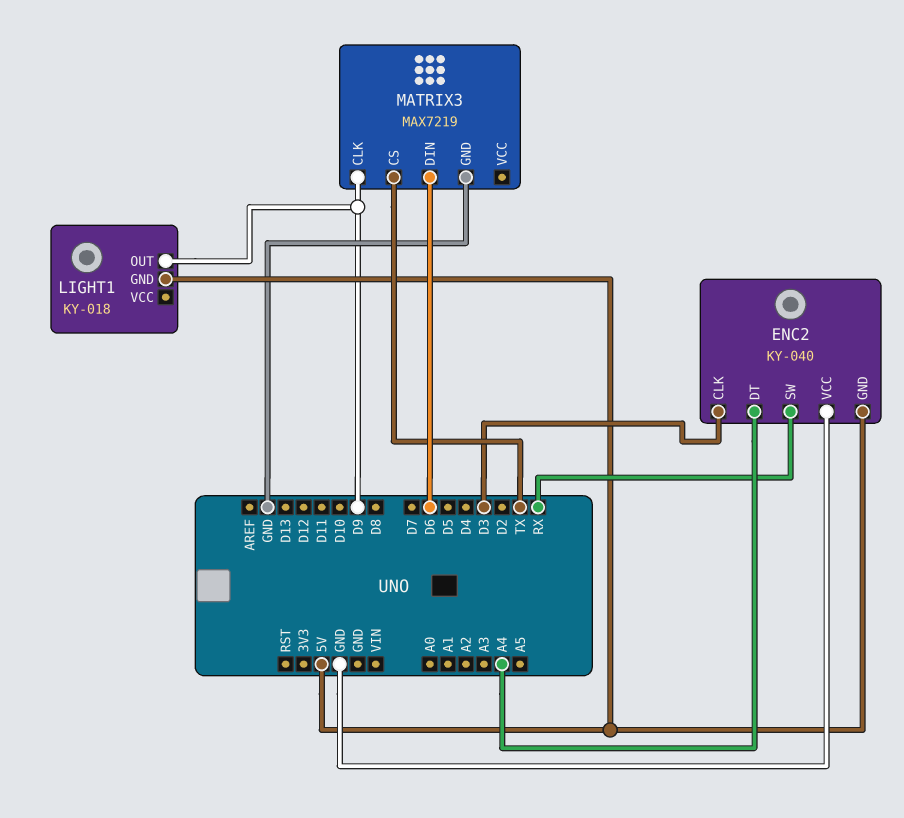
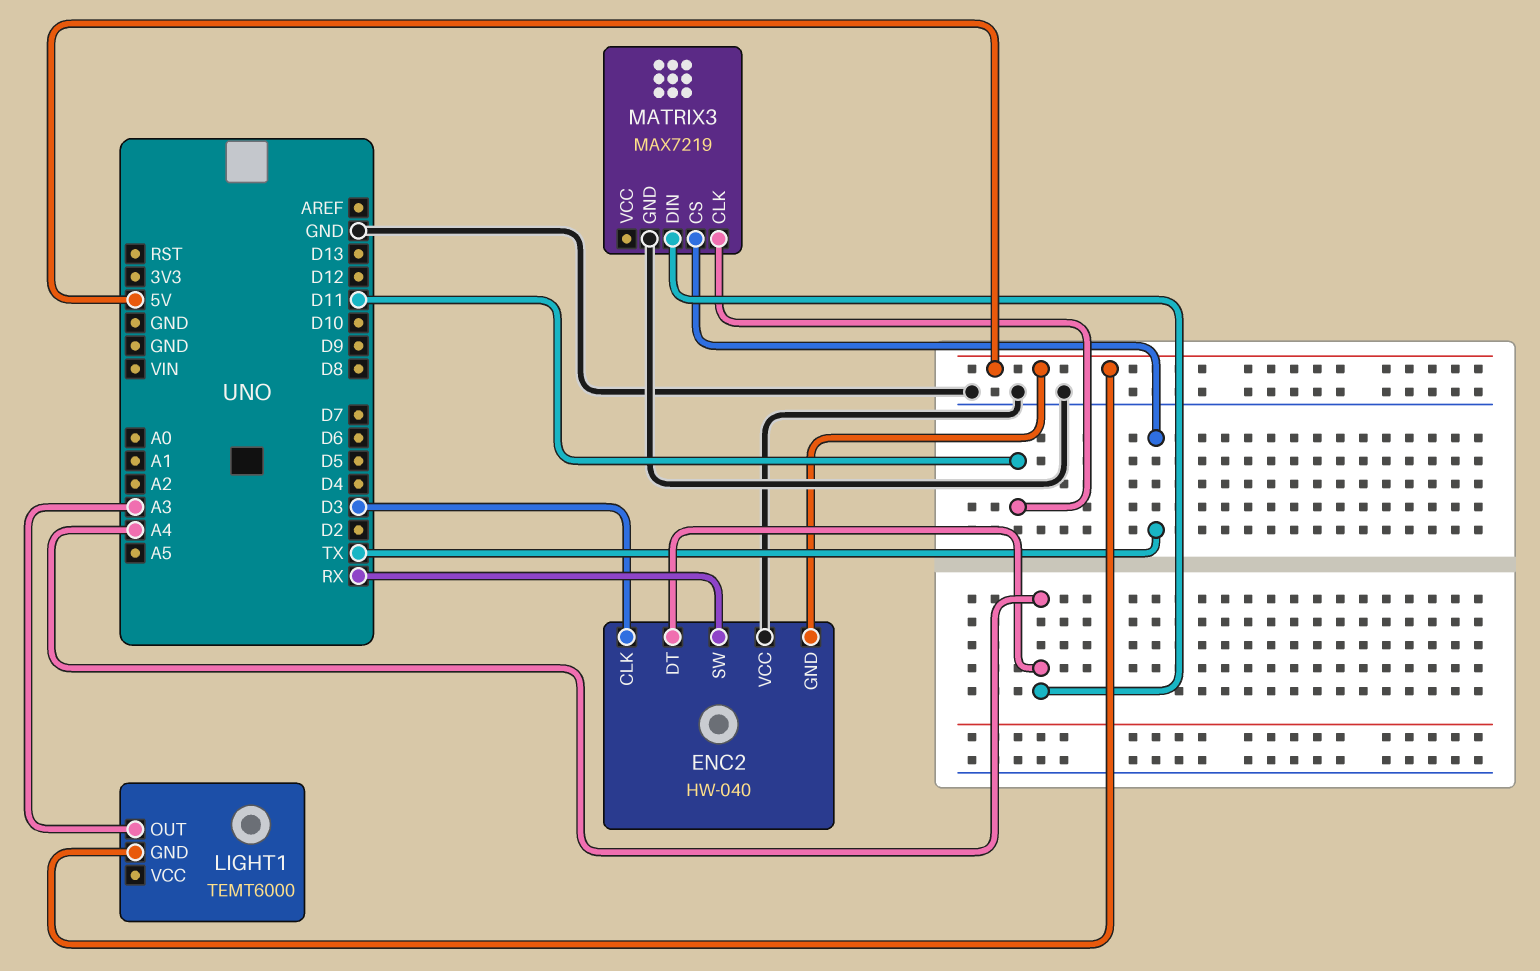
ENC2: KY-040 -> HW-040
LIGHT1: KY-018 -> TEMT6000
LIGHT1 pin OUT: D9 -> A3
MATRIX3 pin CLK: D9 -> D11
MATRIX3 pin DIN: D6 -> A4

